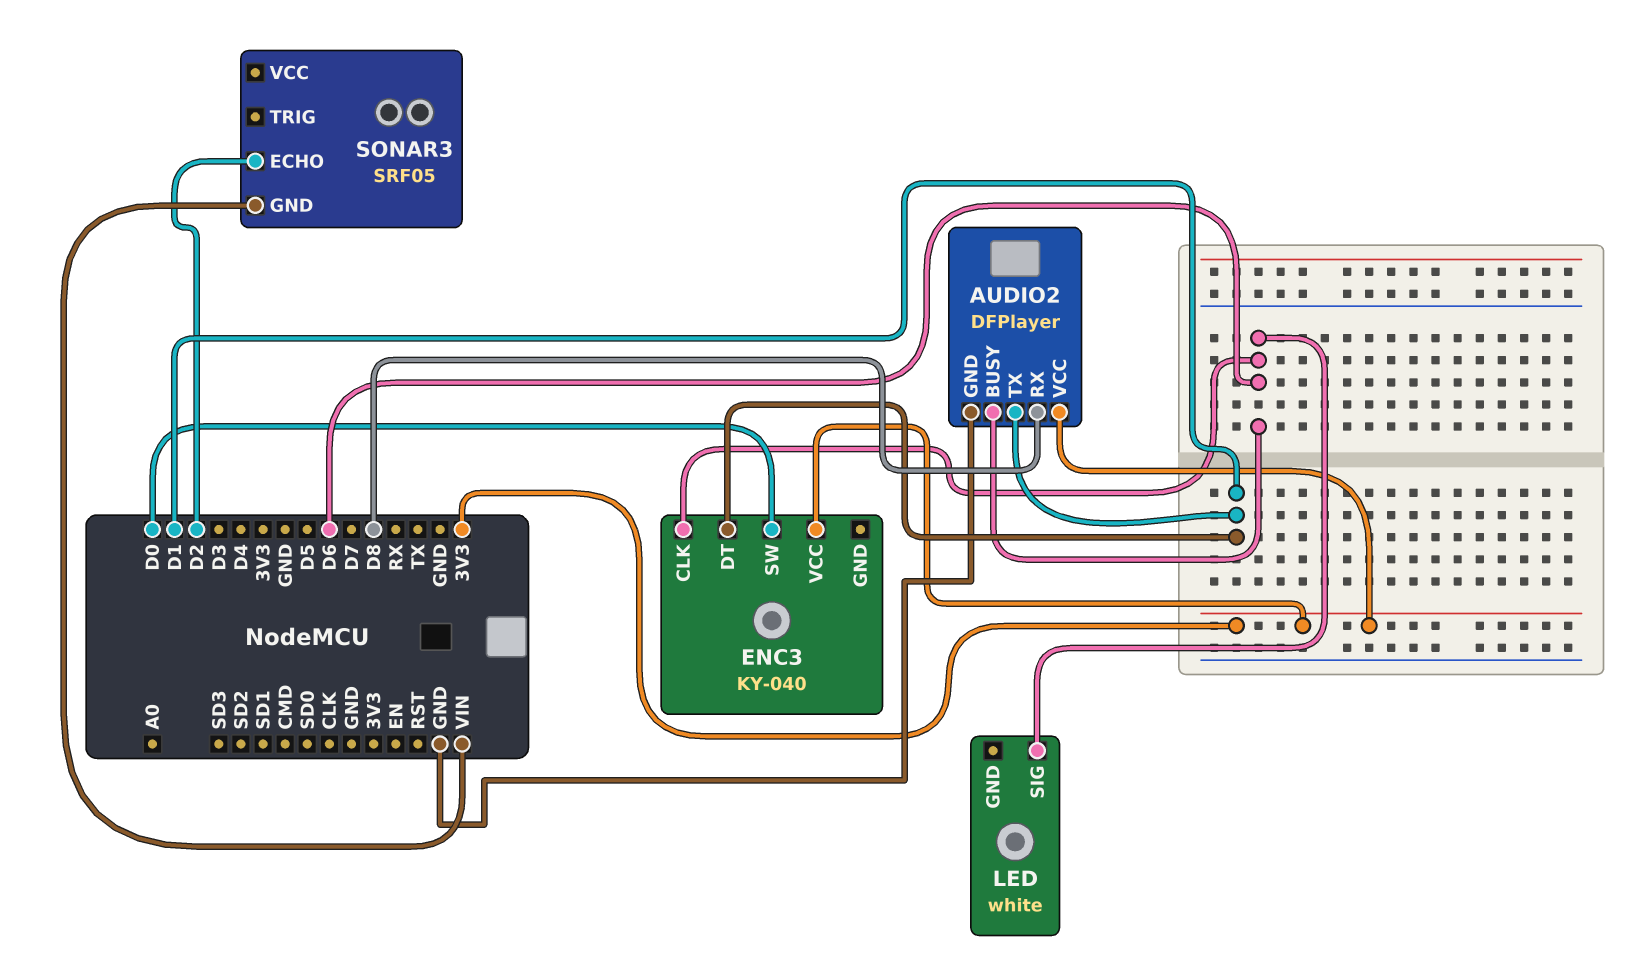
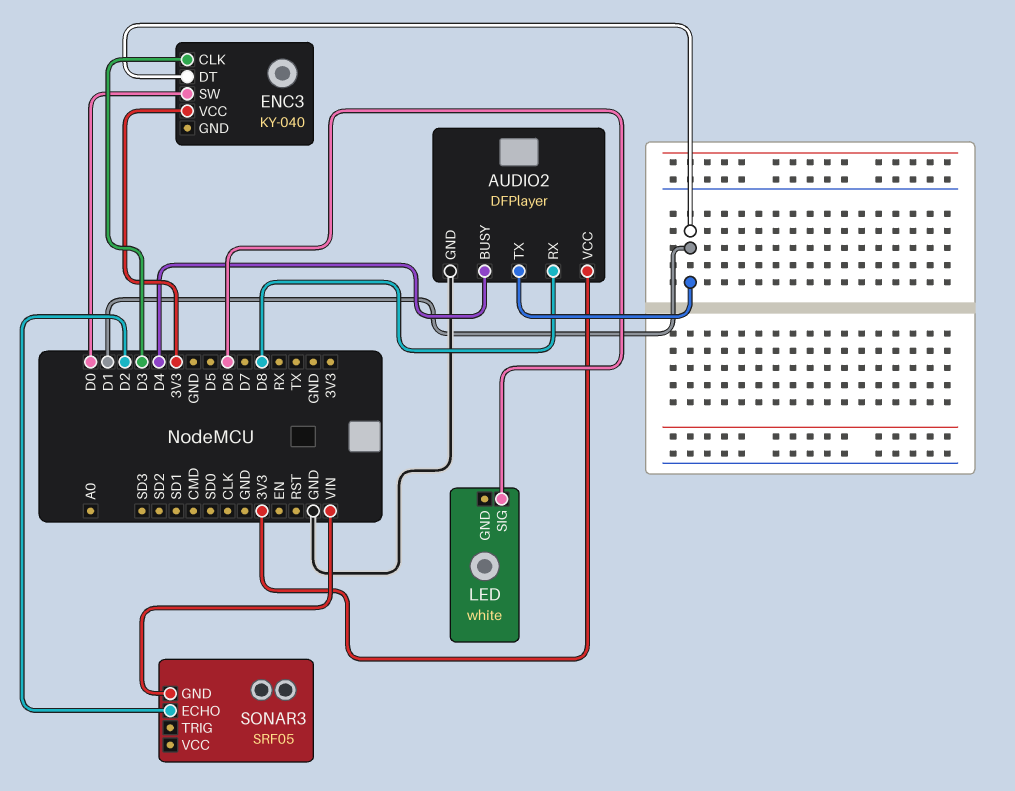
AUDIO2 pin BUSY: D6 -> D4
ENC3 pin CLK: D6 -> D3

